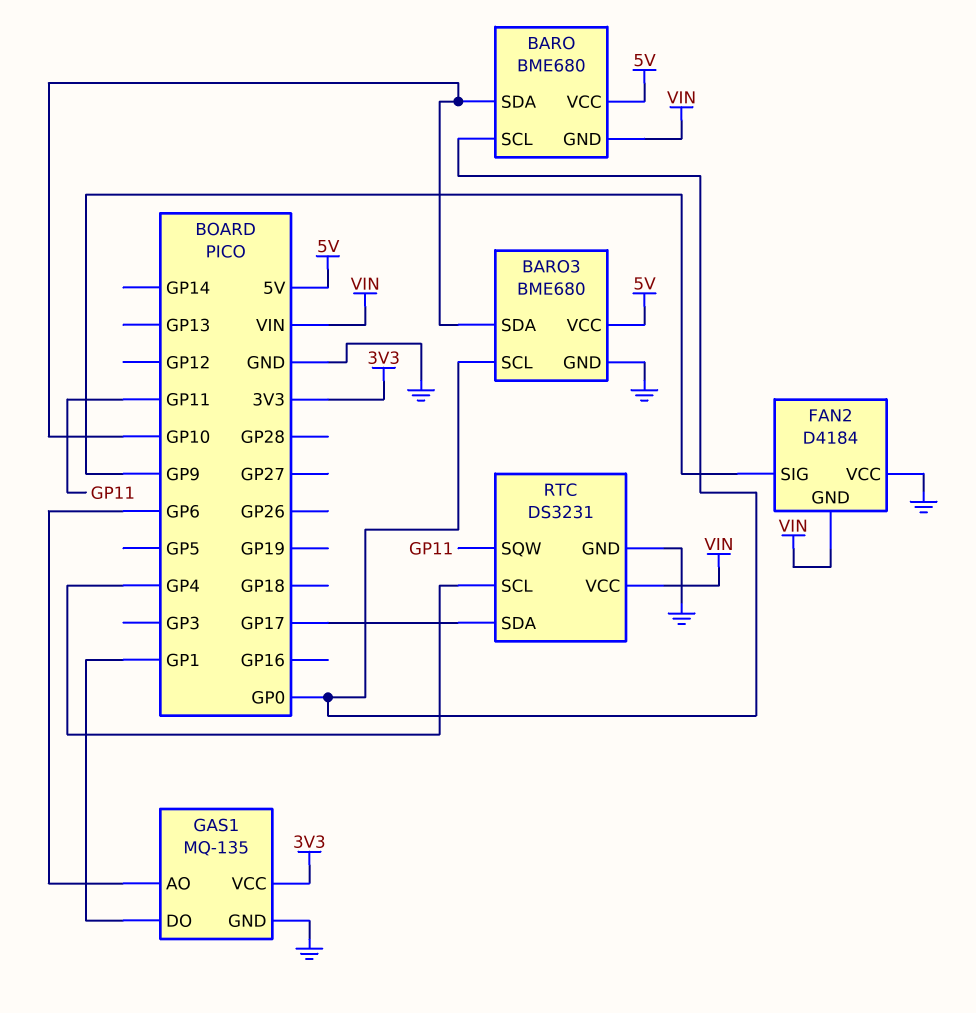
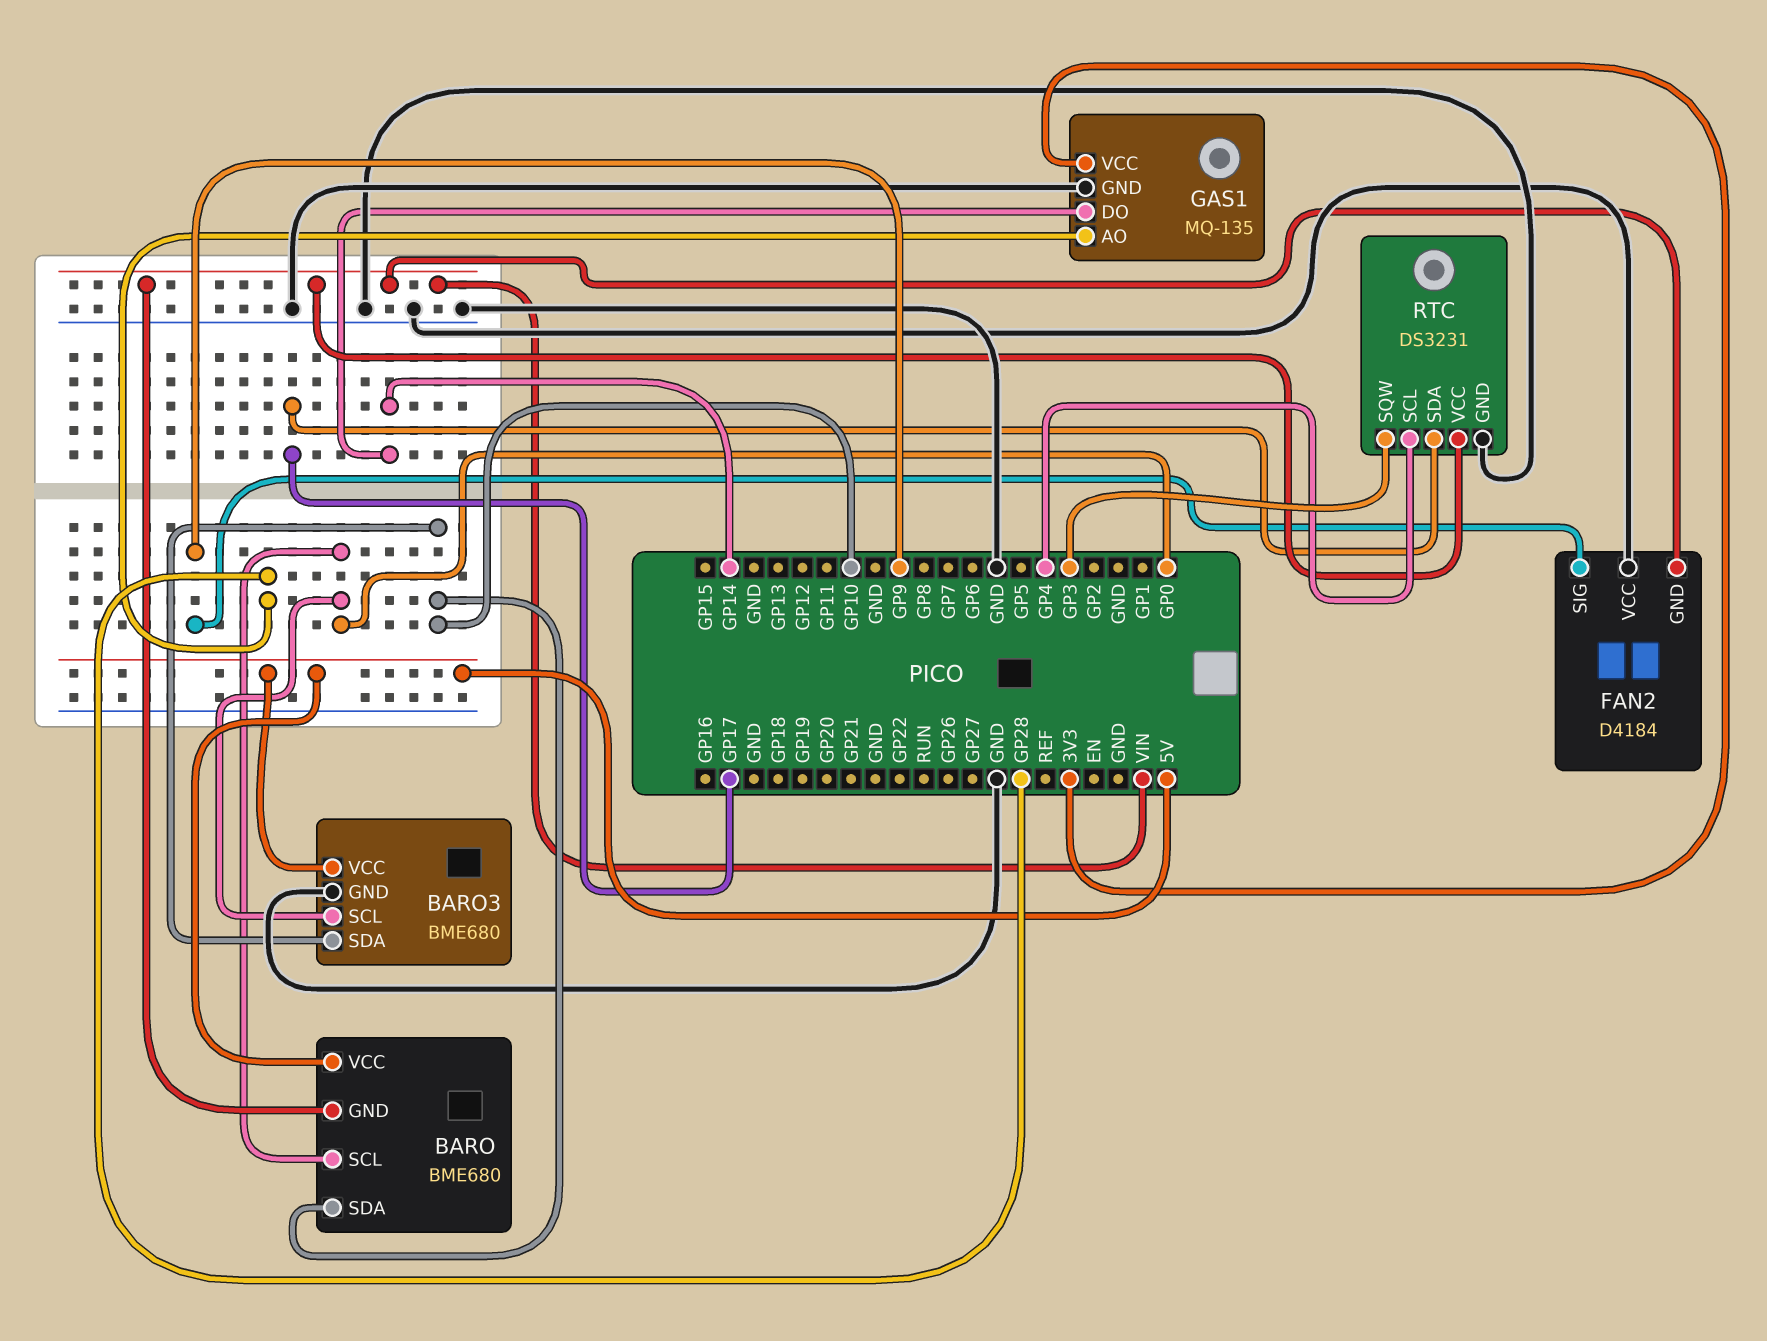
GAS1 pin AO: GP6 -> GP28
GAS1 pin DO: GP1 -> GP14
RTC pin SQW: GP11 -> GP3

